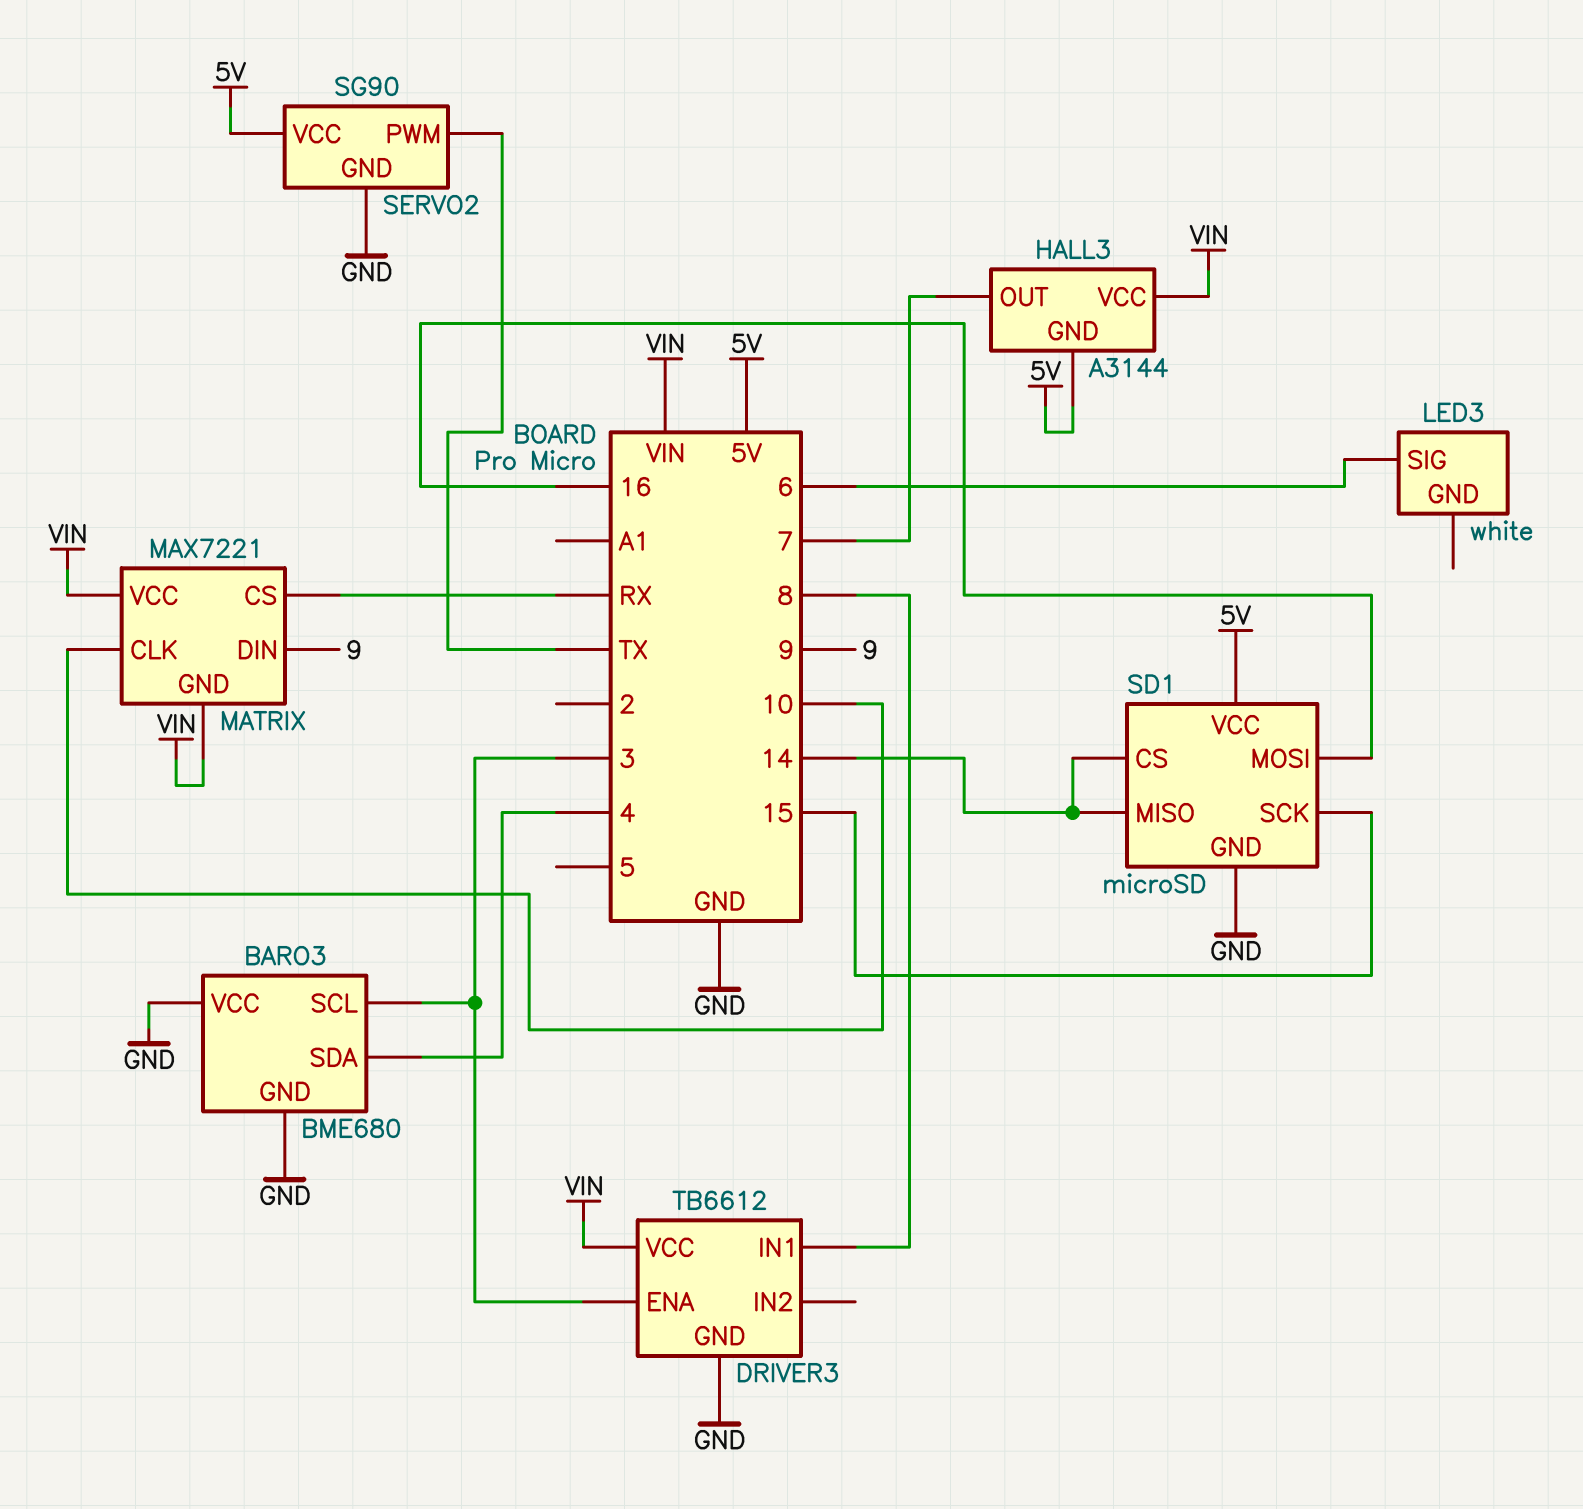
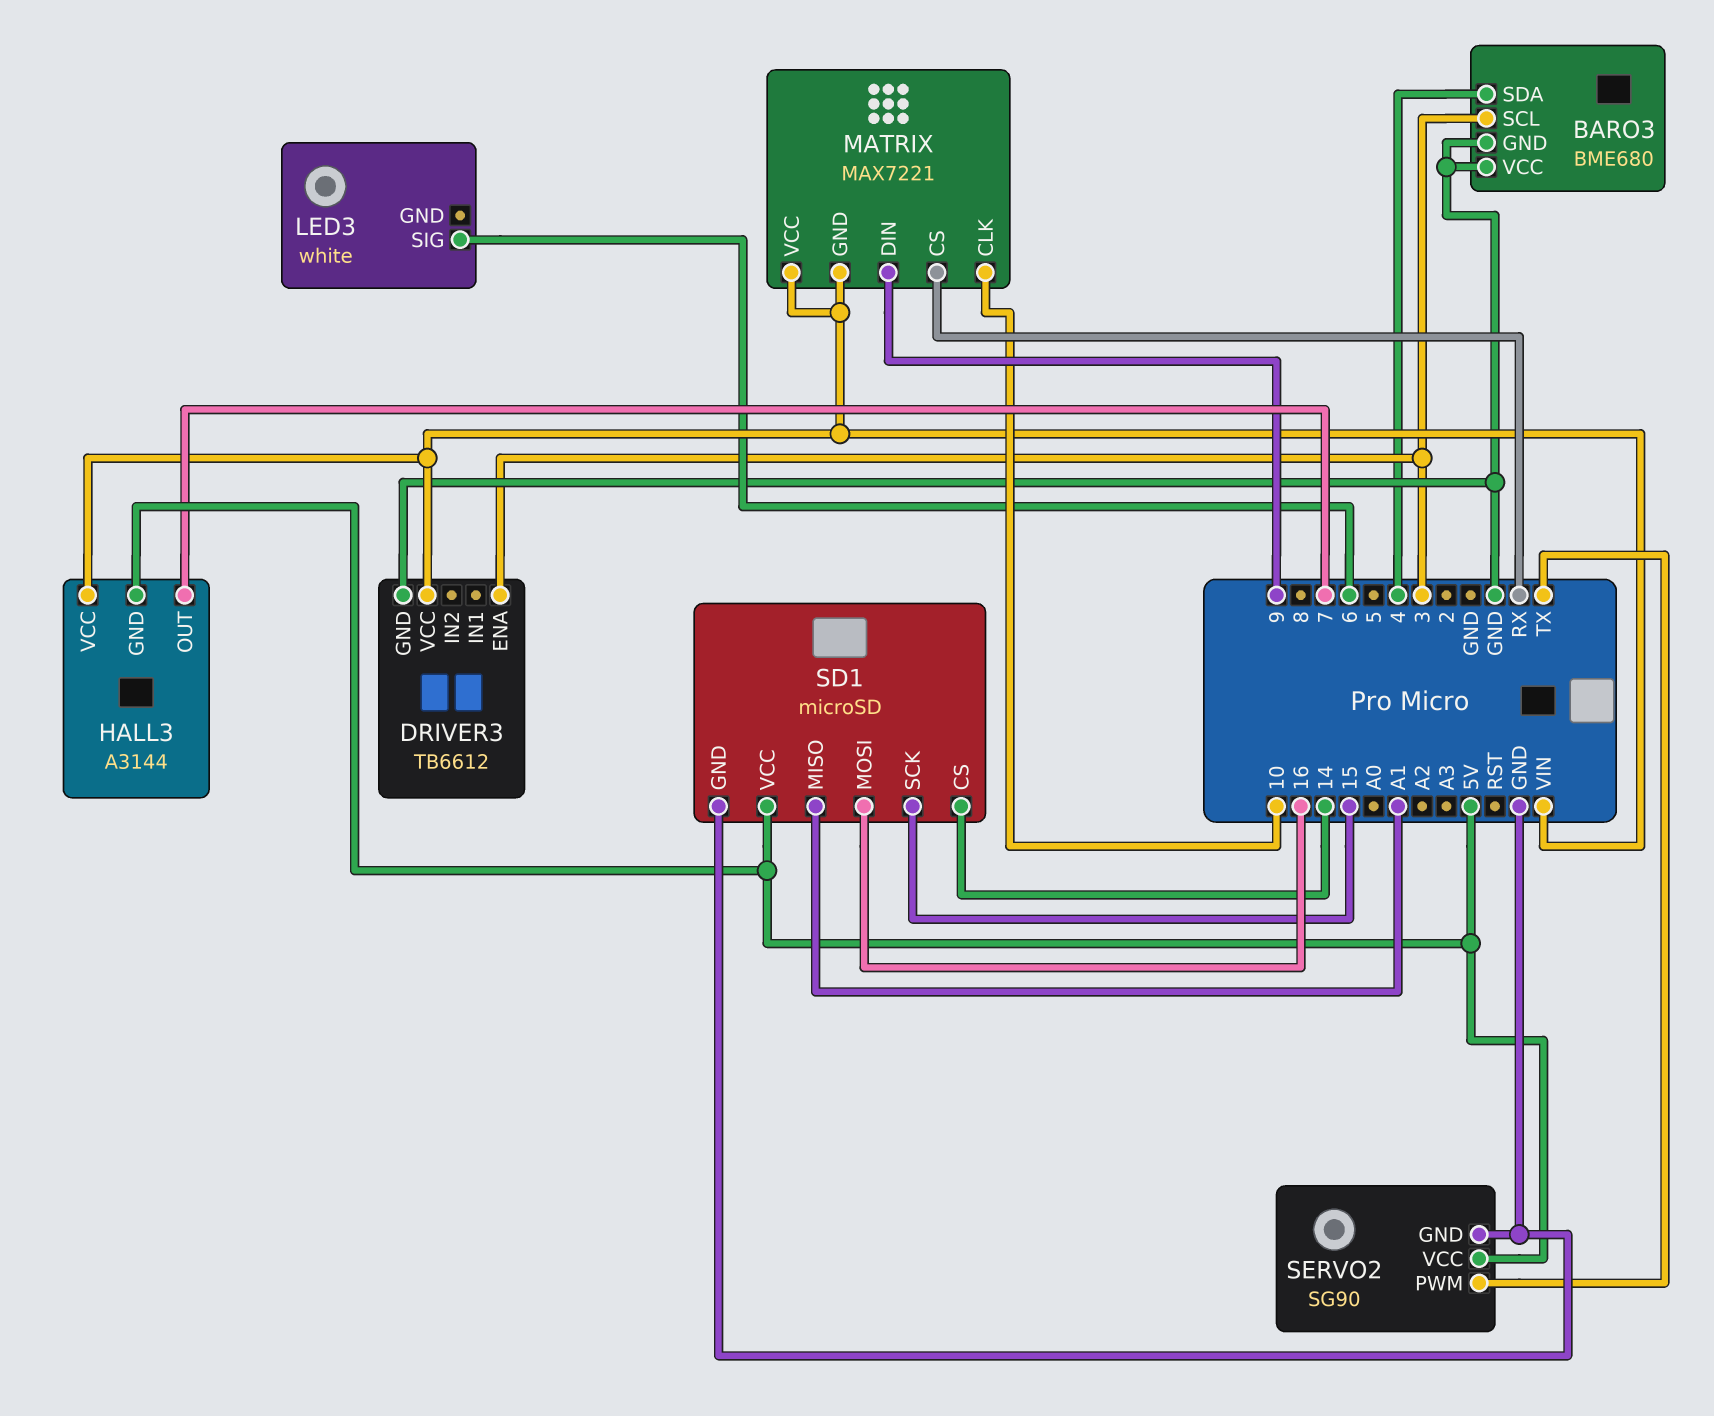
DRIVER3 pin IN1: 8 -> none
SD1 pin MISO: 14 -> A1

